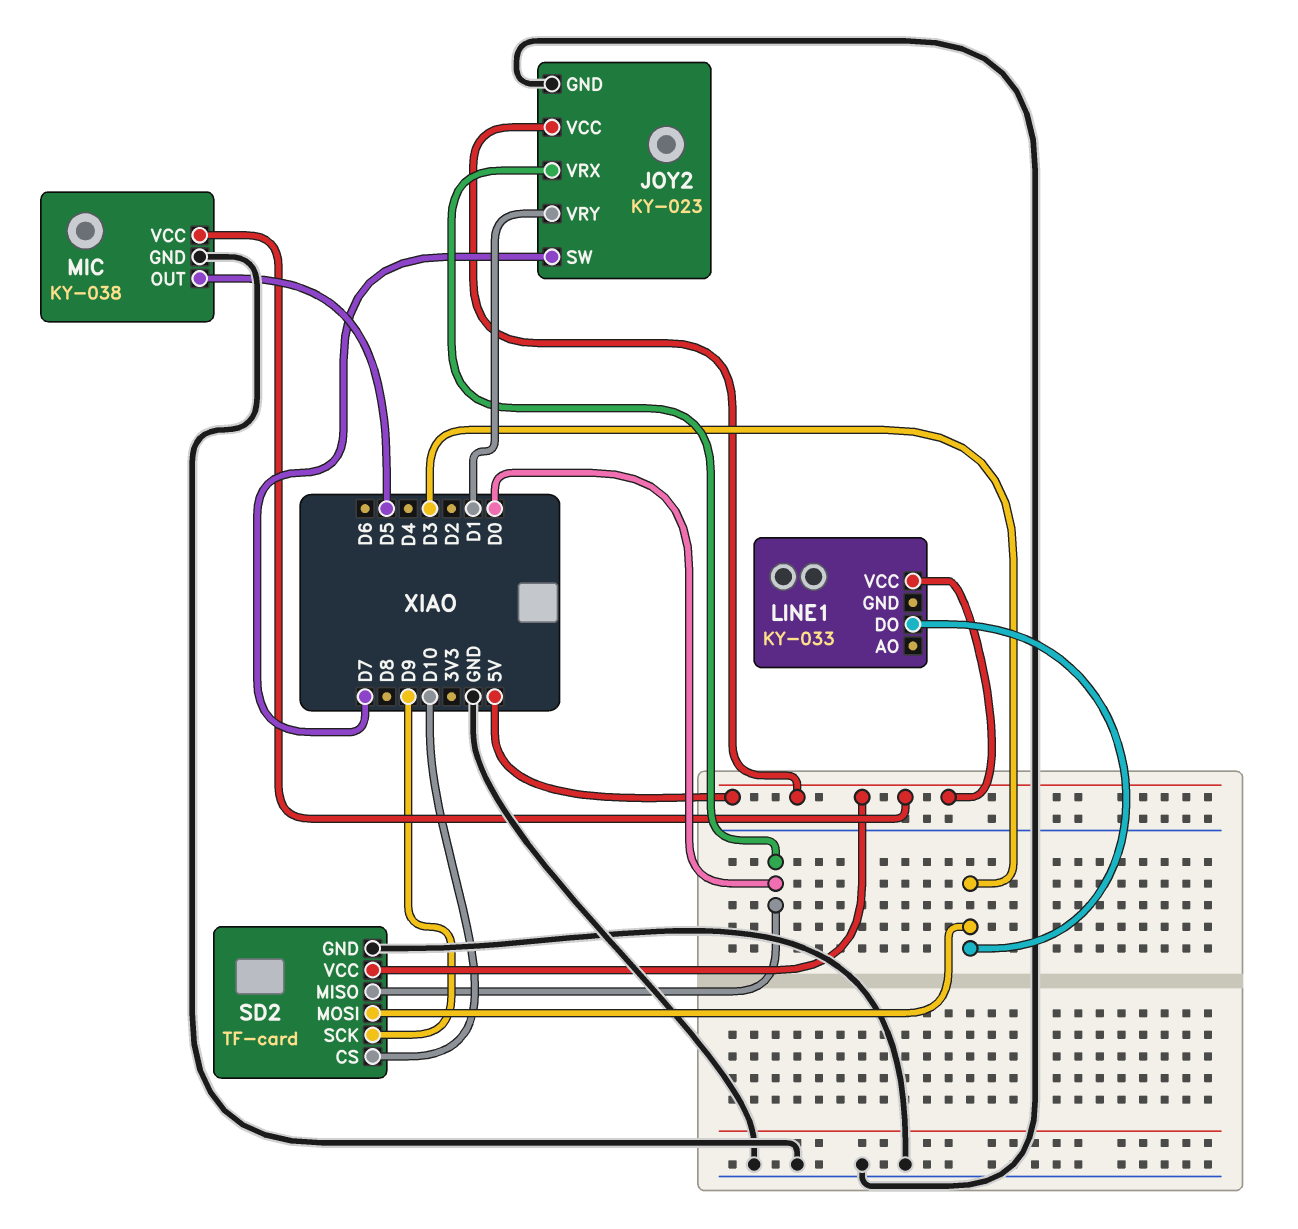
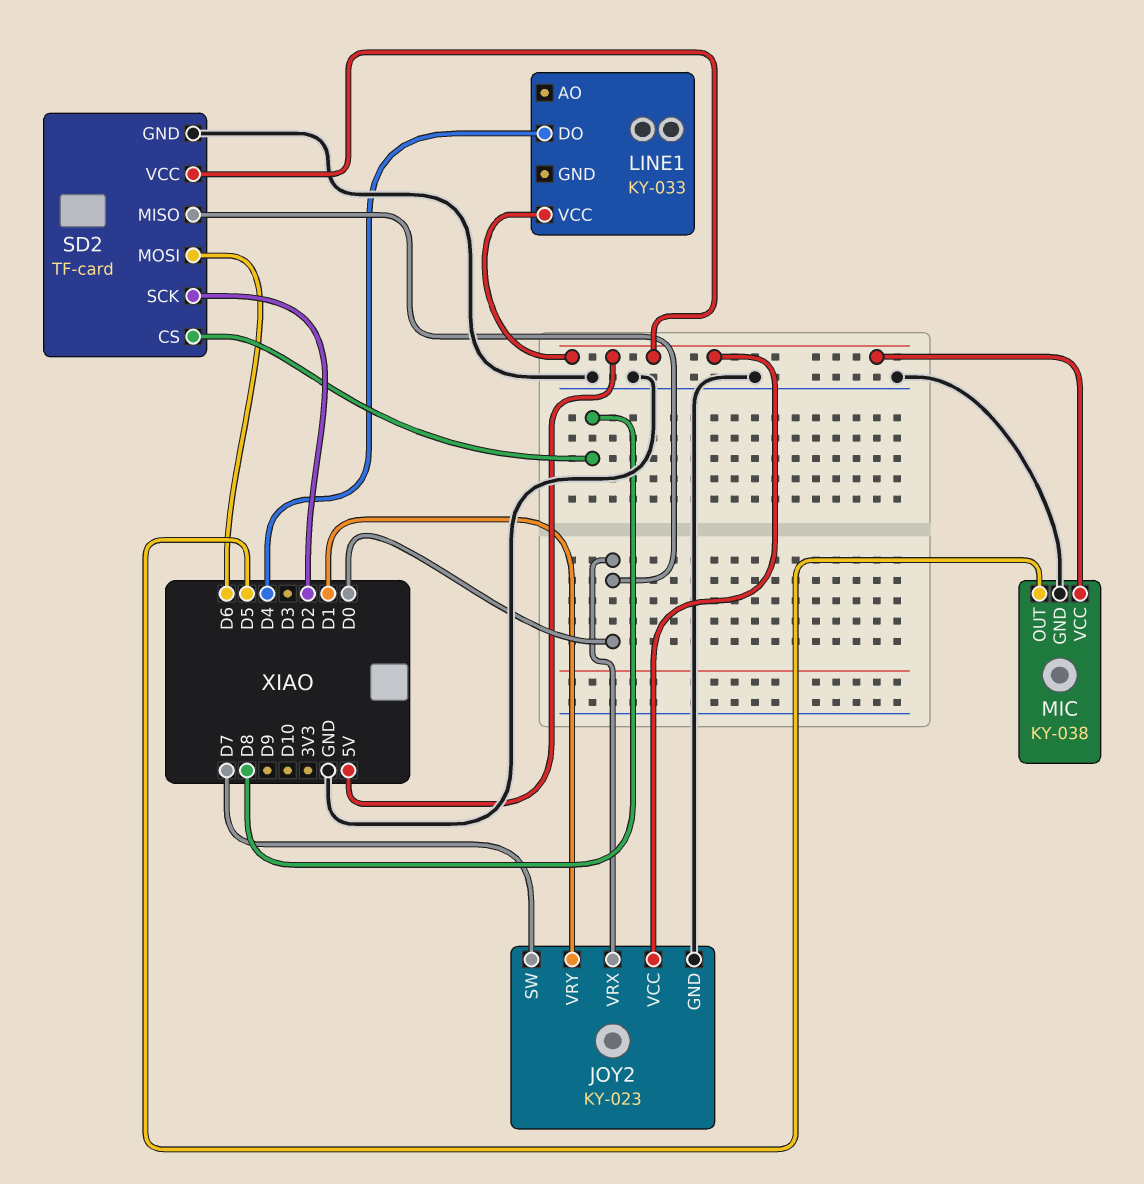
LINE1 pin DO: D3 -> D4
SD2 pin CS: D10 -> D8
SD2 pin MOSI: D3 -> D6
SD2 pin SCK: D9 -> D2

